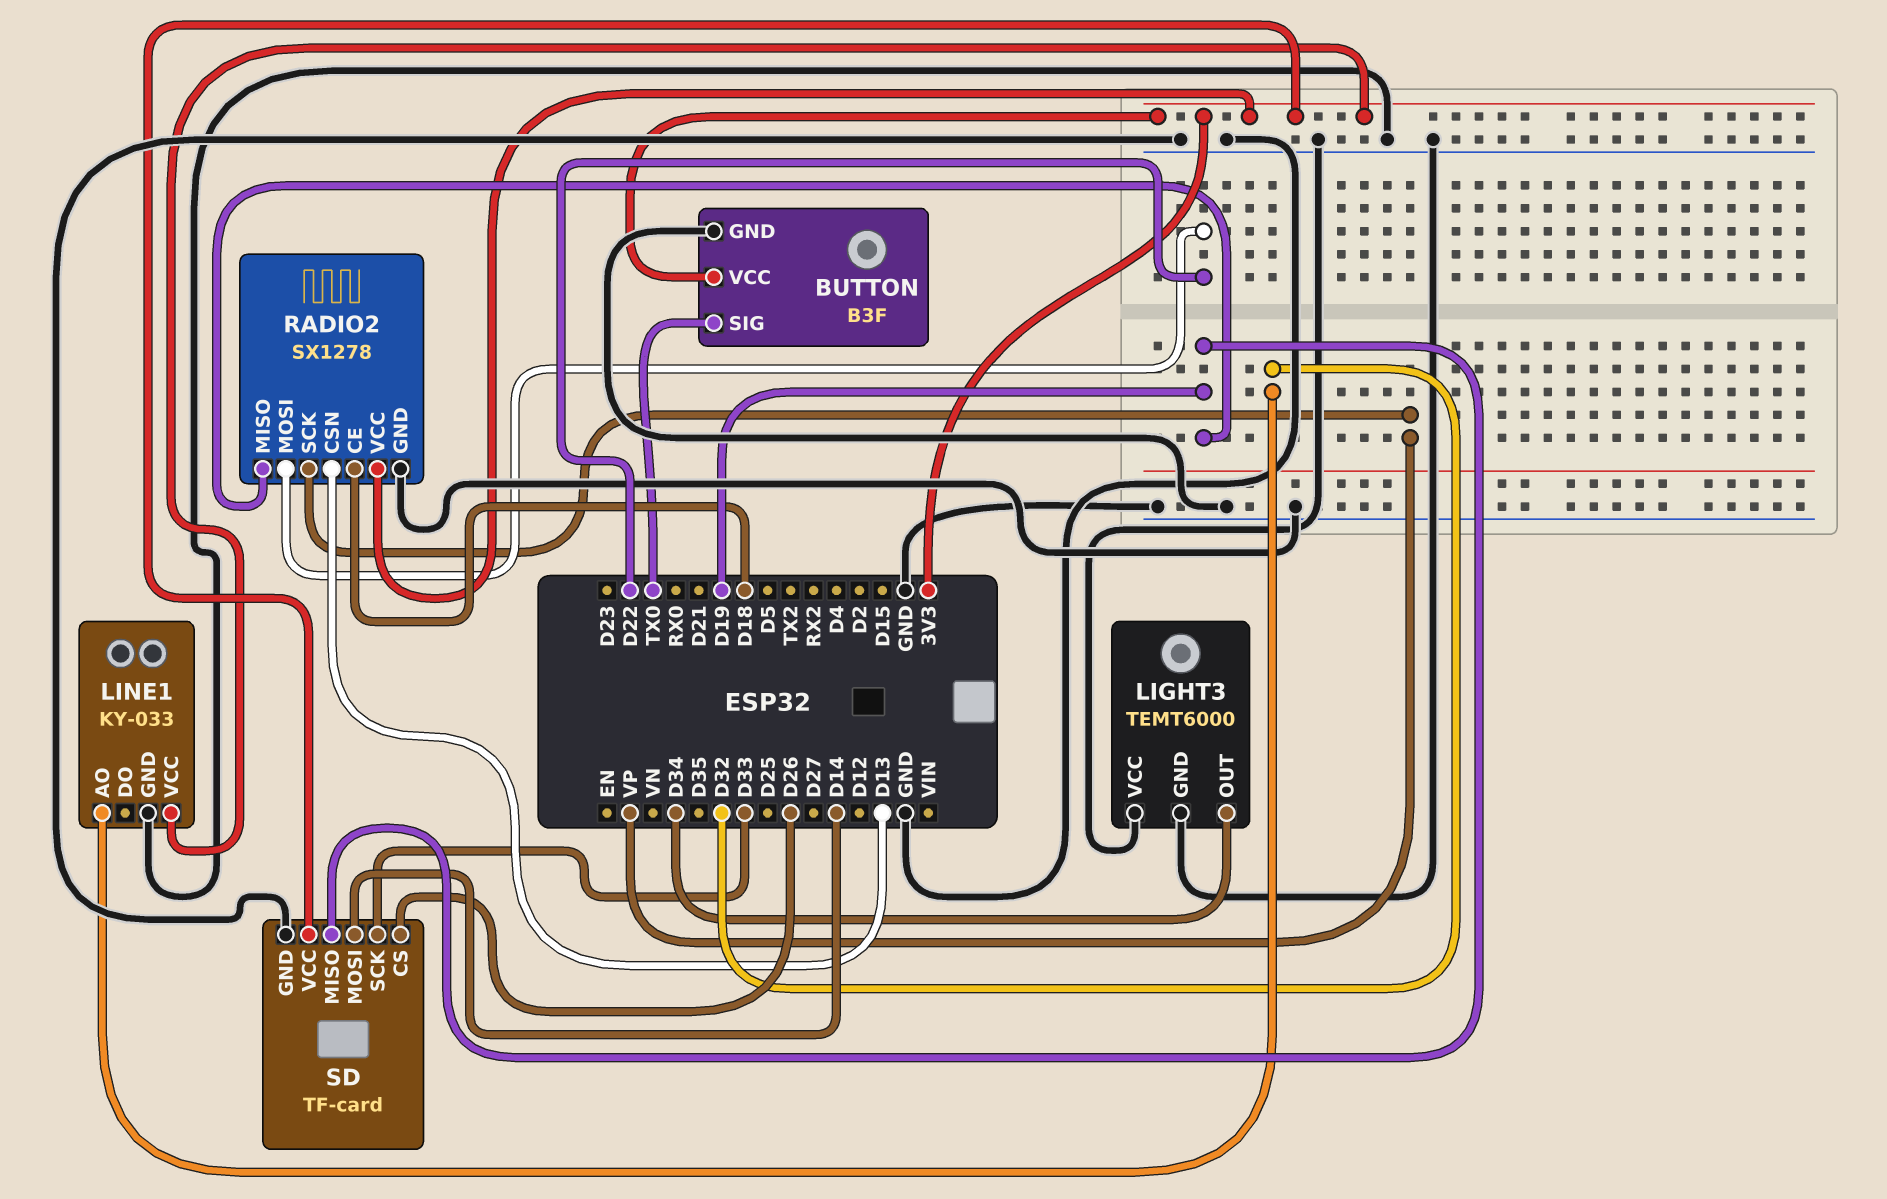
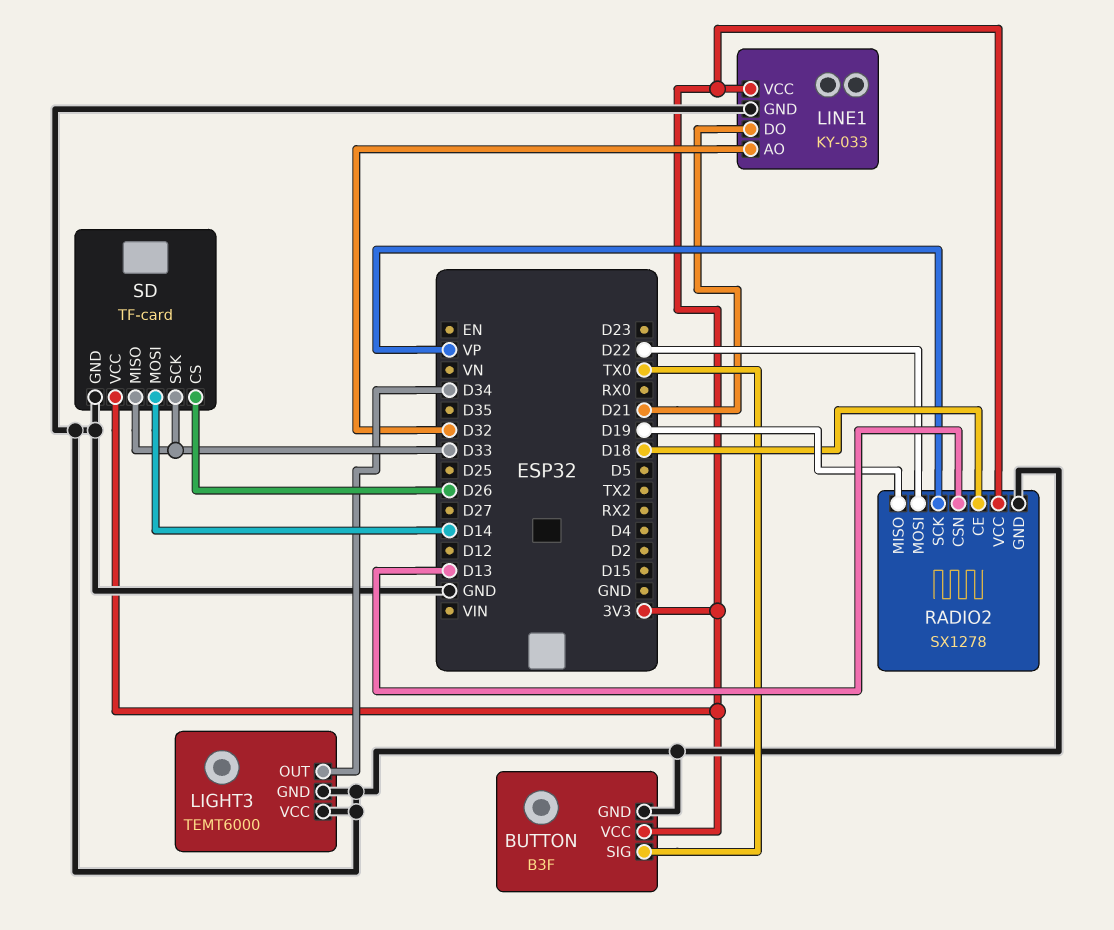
LINE1 pin DO: none -> D21
SD pin MISO: D19 -> D33

